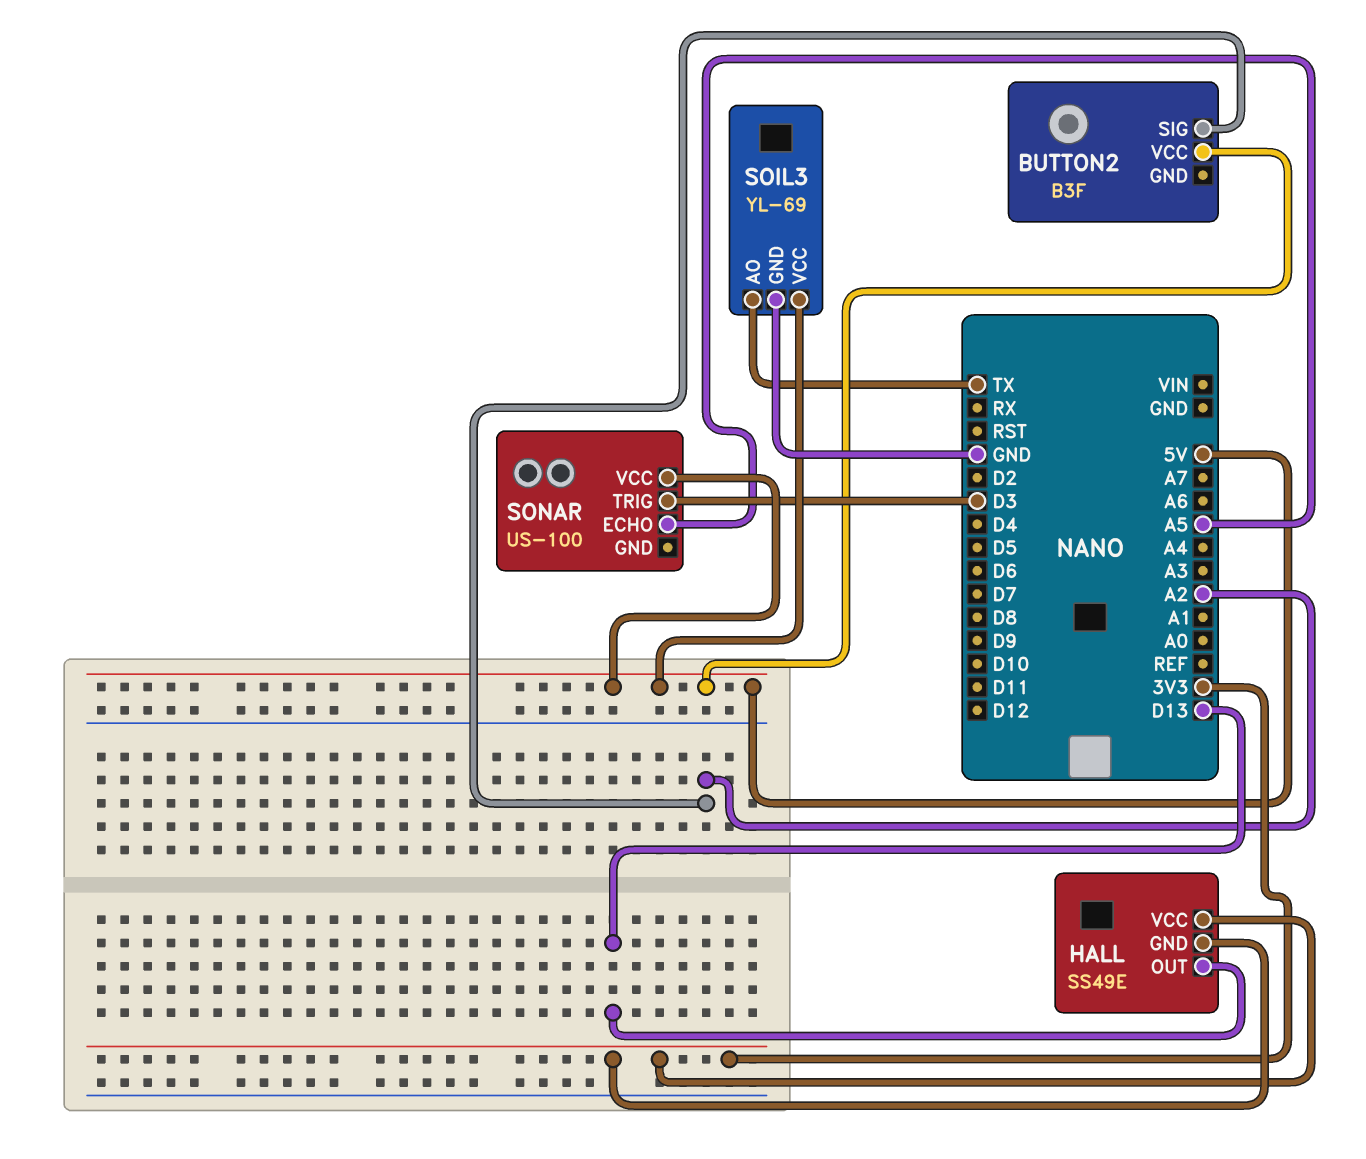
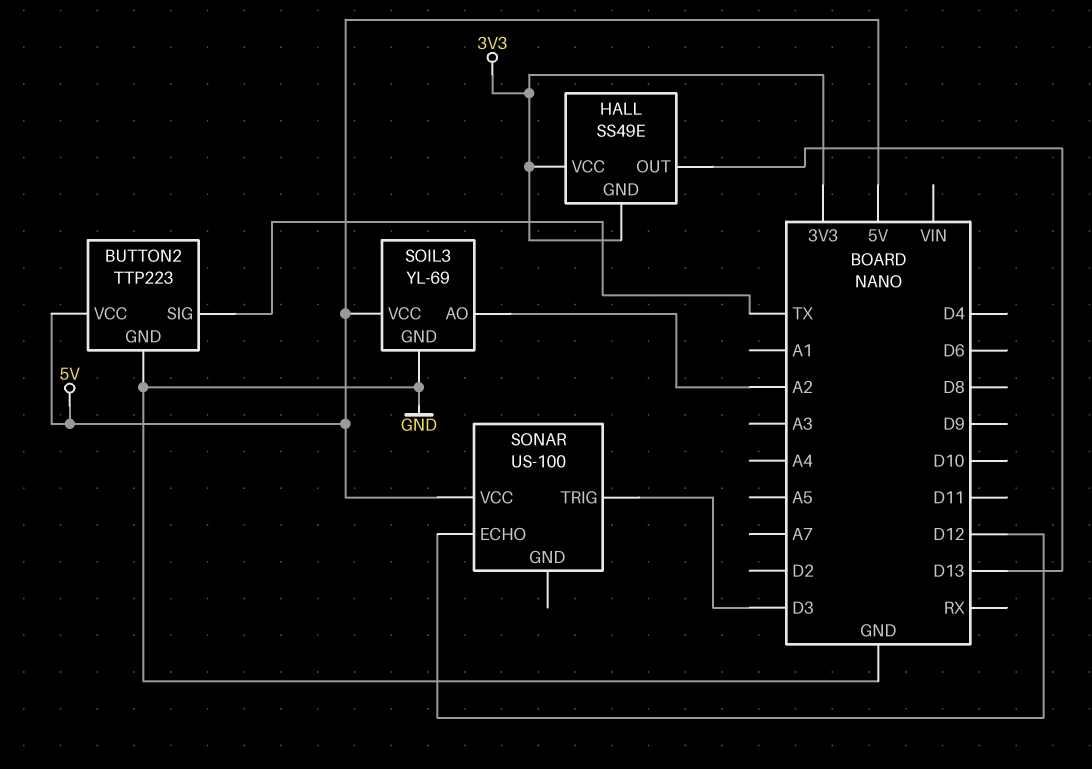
BUTTON2: B3F -> TTP223
BUTTON2 pin GND: none -> GND
BUTTON2 pin SIG: A2 -> TX
SOIL3 pin AO: TX -> A2
SONAR pin ECHO: A5 -> D12

